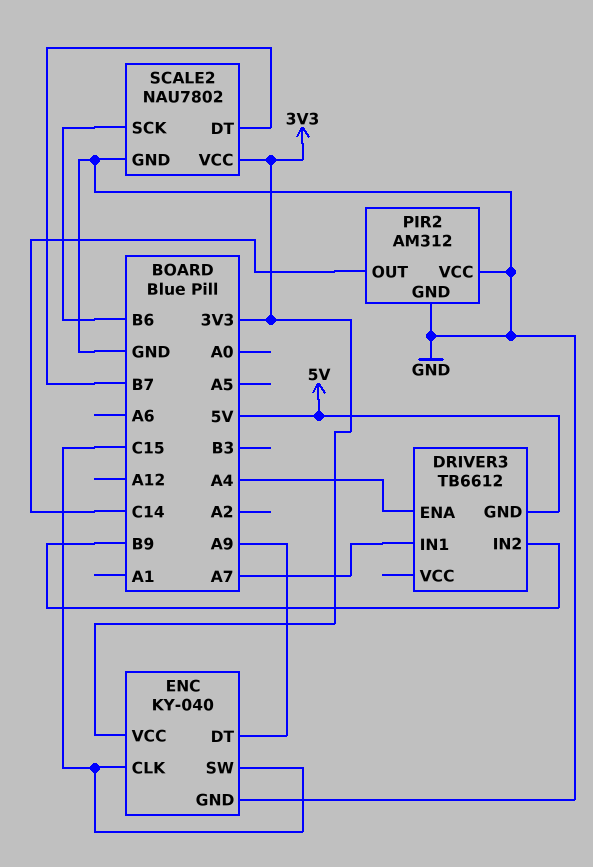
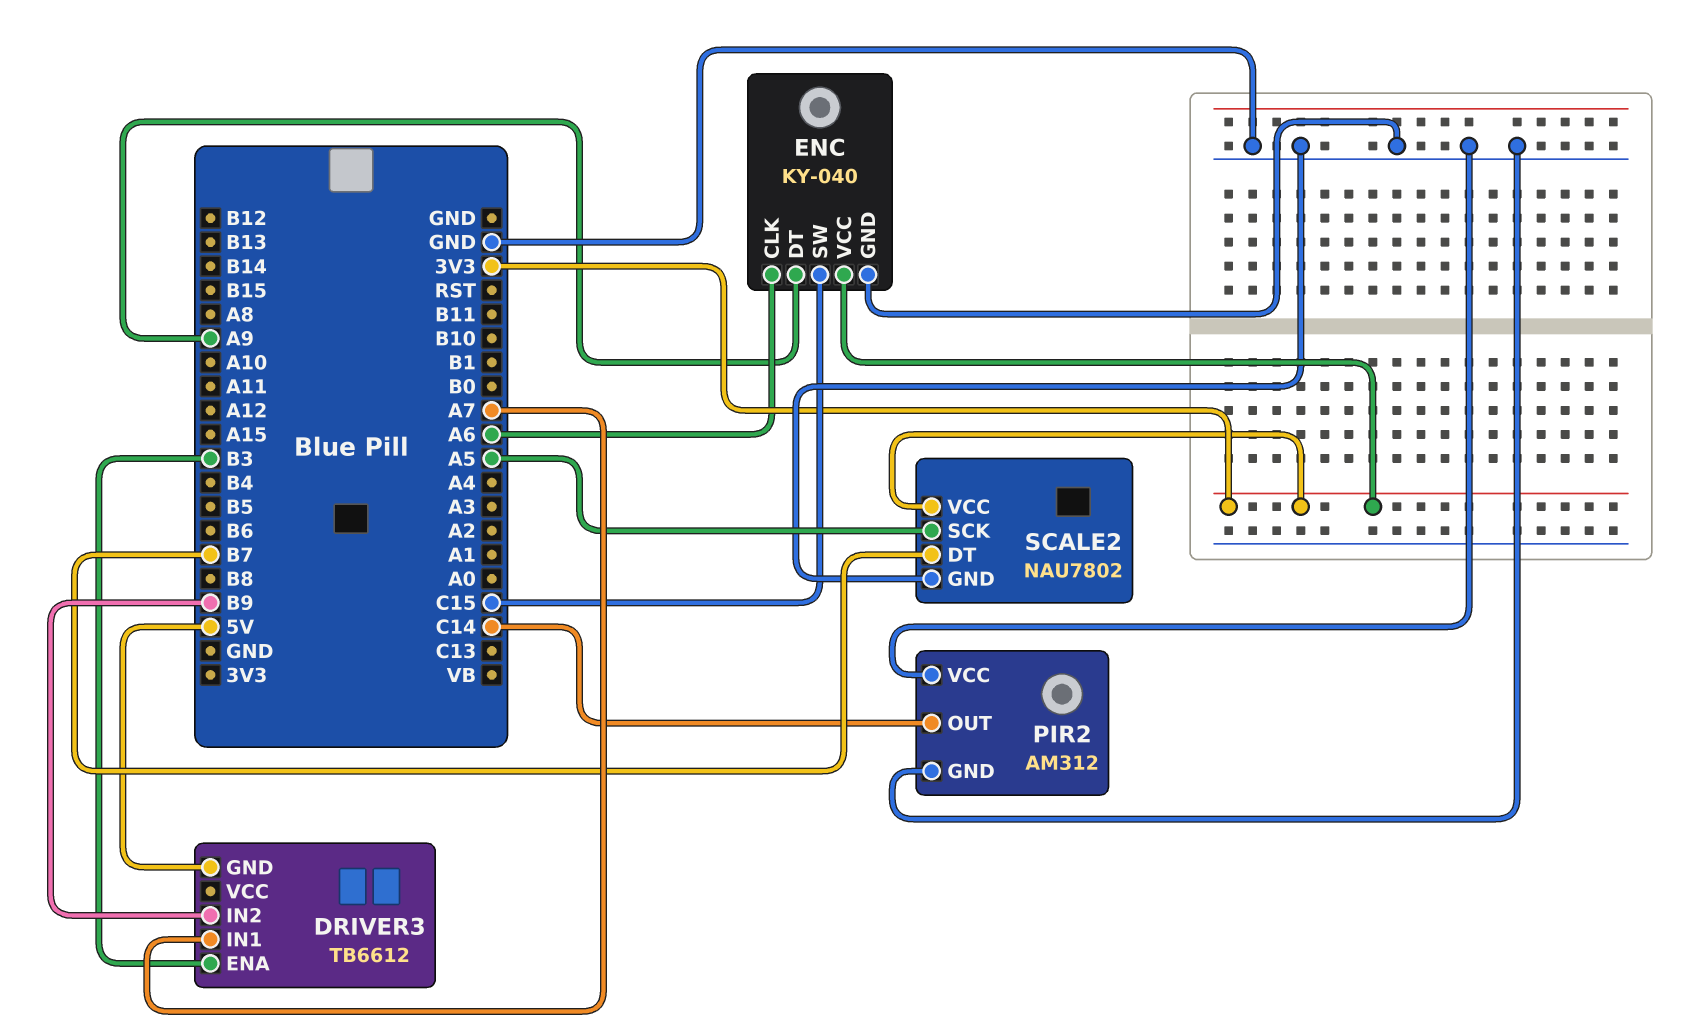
DRIVER3 pin ENA: A4 -> B3
ENC pin CLK: C15 -> A6
SCALE2 pin SCK: B6 -> A5

